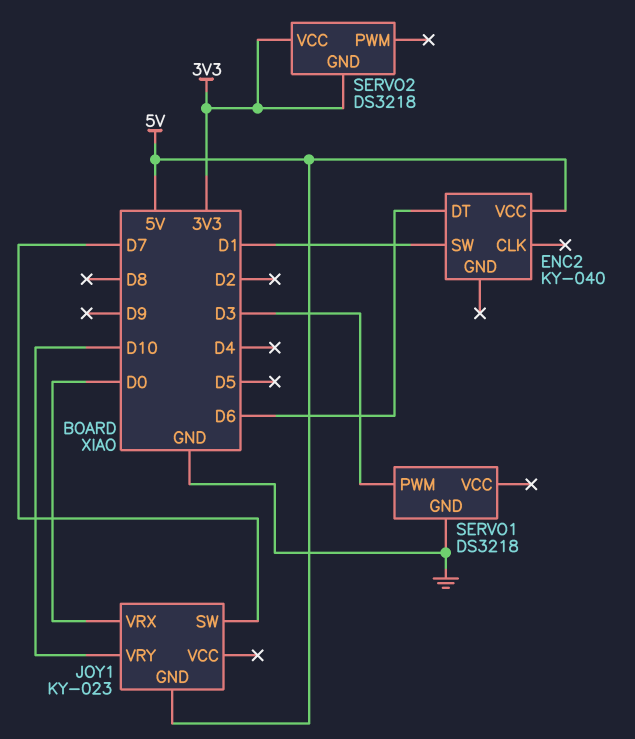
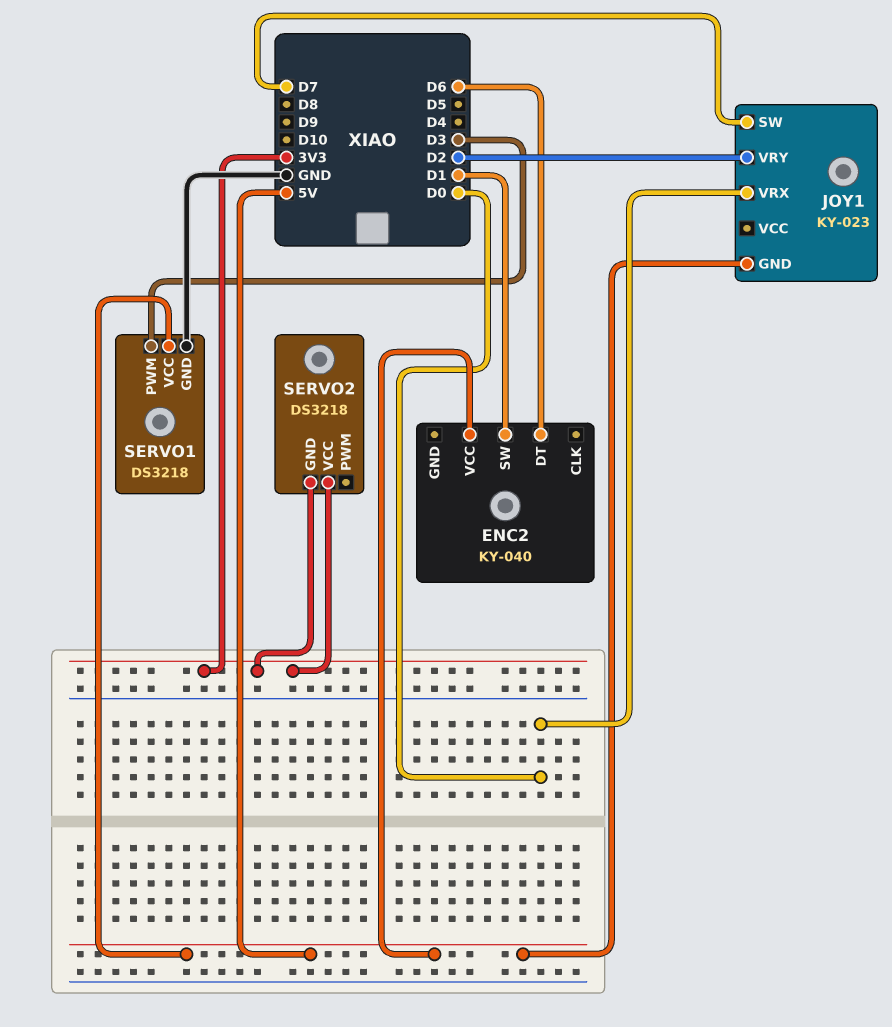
JOY1 pin VRY: D10 -> D2
SERVO1 pin VCC: none -> 5V

